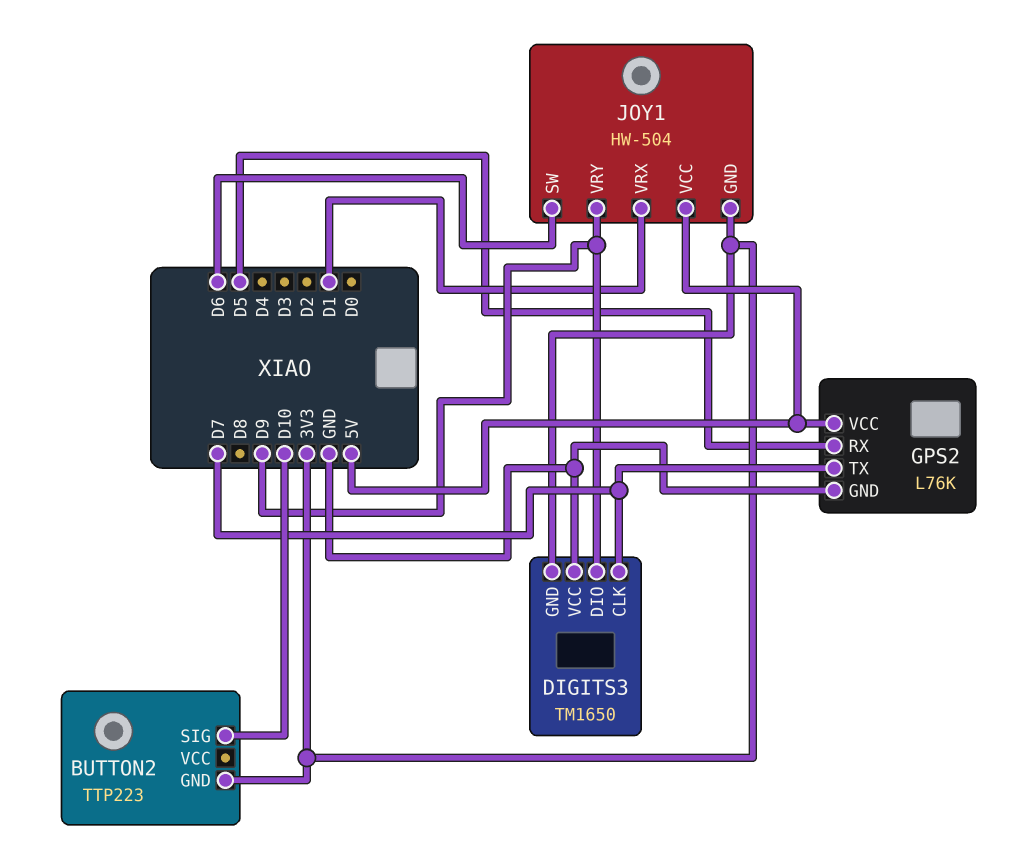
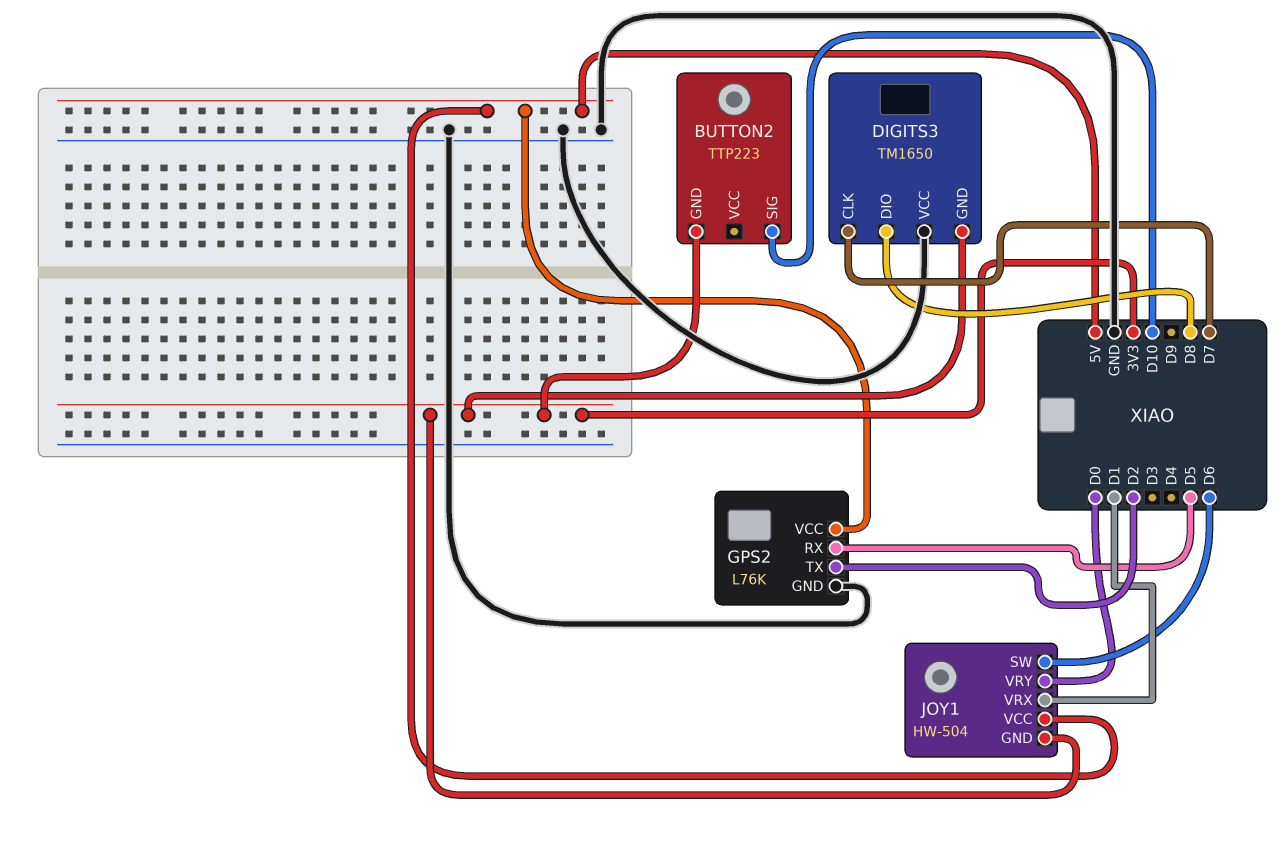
DIGITS3 pin DIO: D9 -> D8
GPS2 pin TX: D7 -> D2
JOY1 pin VRY: D9 -> D0

